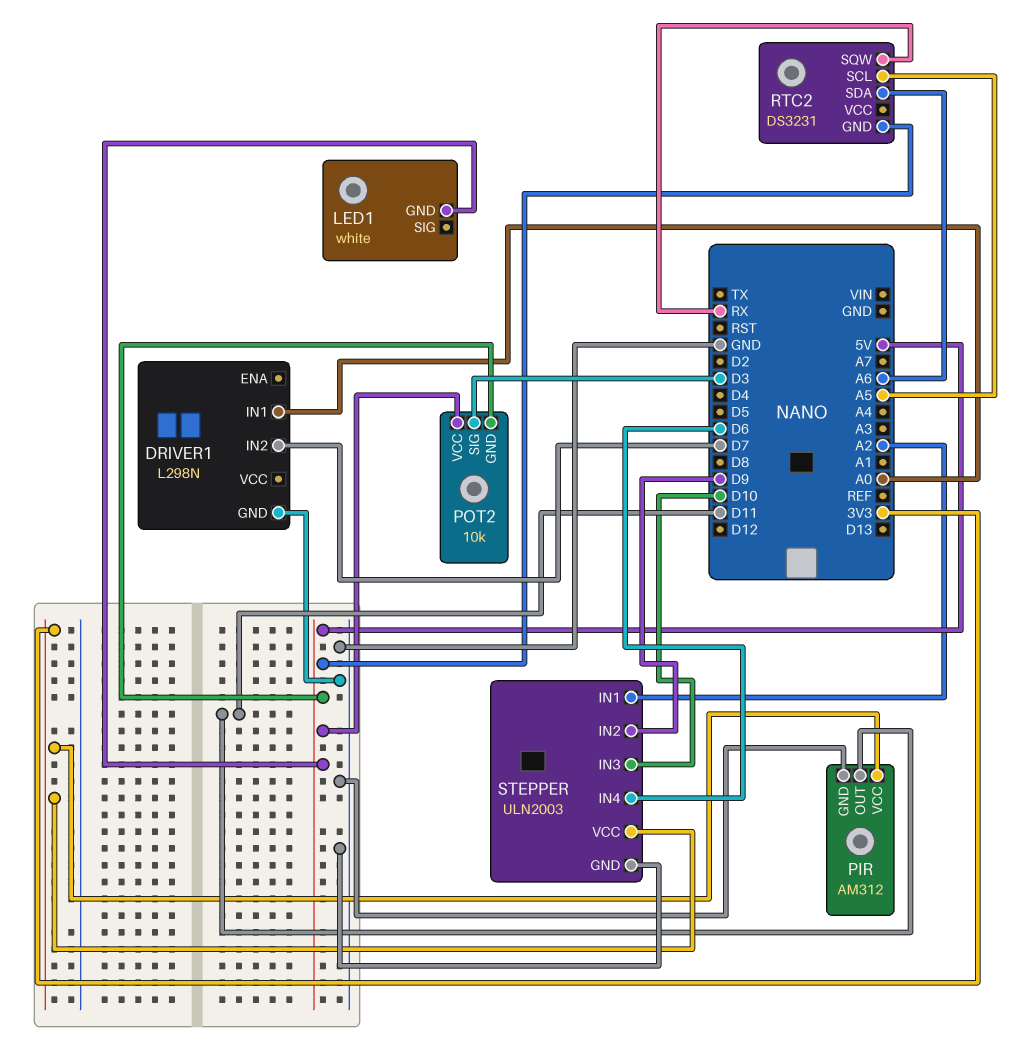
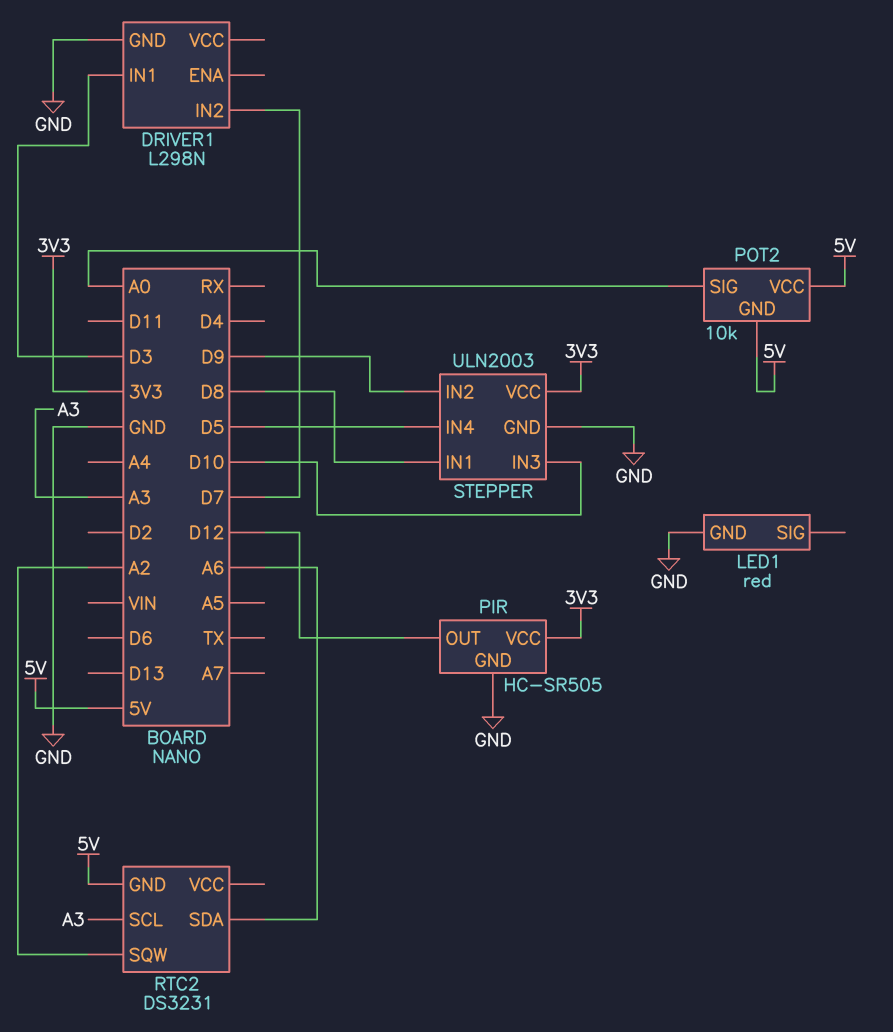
DRIVER1 pin IN1: A0 -> D3
LED1: white -> red
LED1 pin GND: 5V -> GND
PIR: AM312 -> HC-SR505
PIR pin OUT: D11 -> D12
POT2 pin SIG: D3 -> A0
RTC2 pin SCL: A5 -> A3
RTC2 pin SQW: RX -> A2
STEPPER pin IN1: A2 -> D8
STEPPER pin IN4: D6 -> D5

